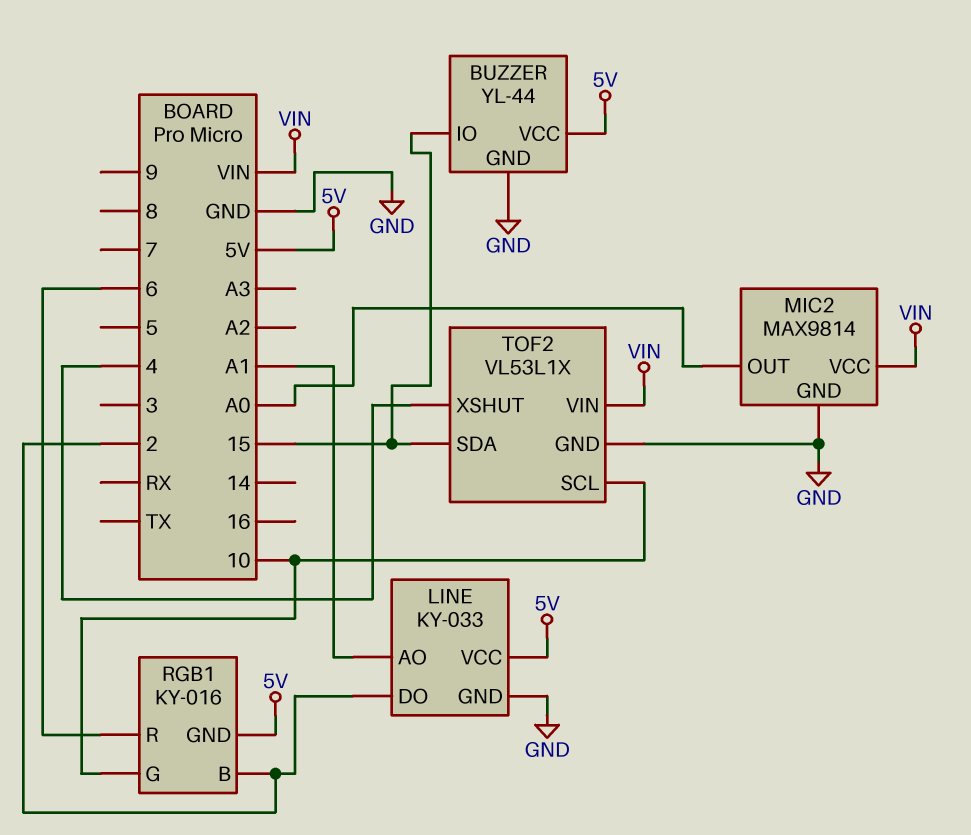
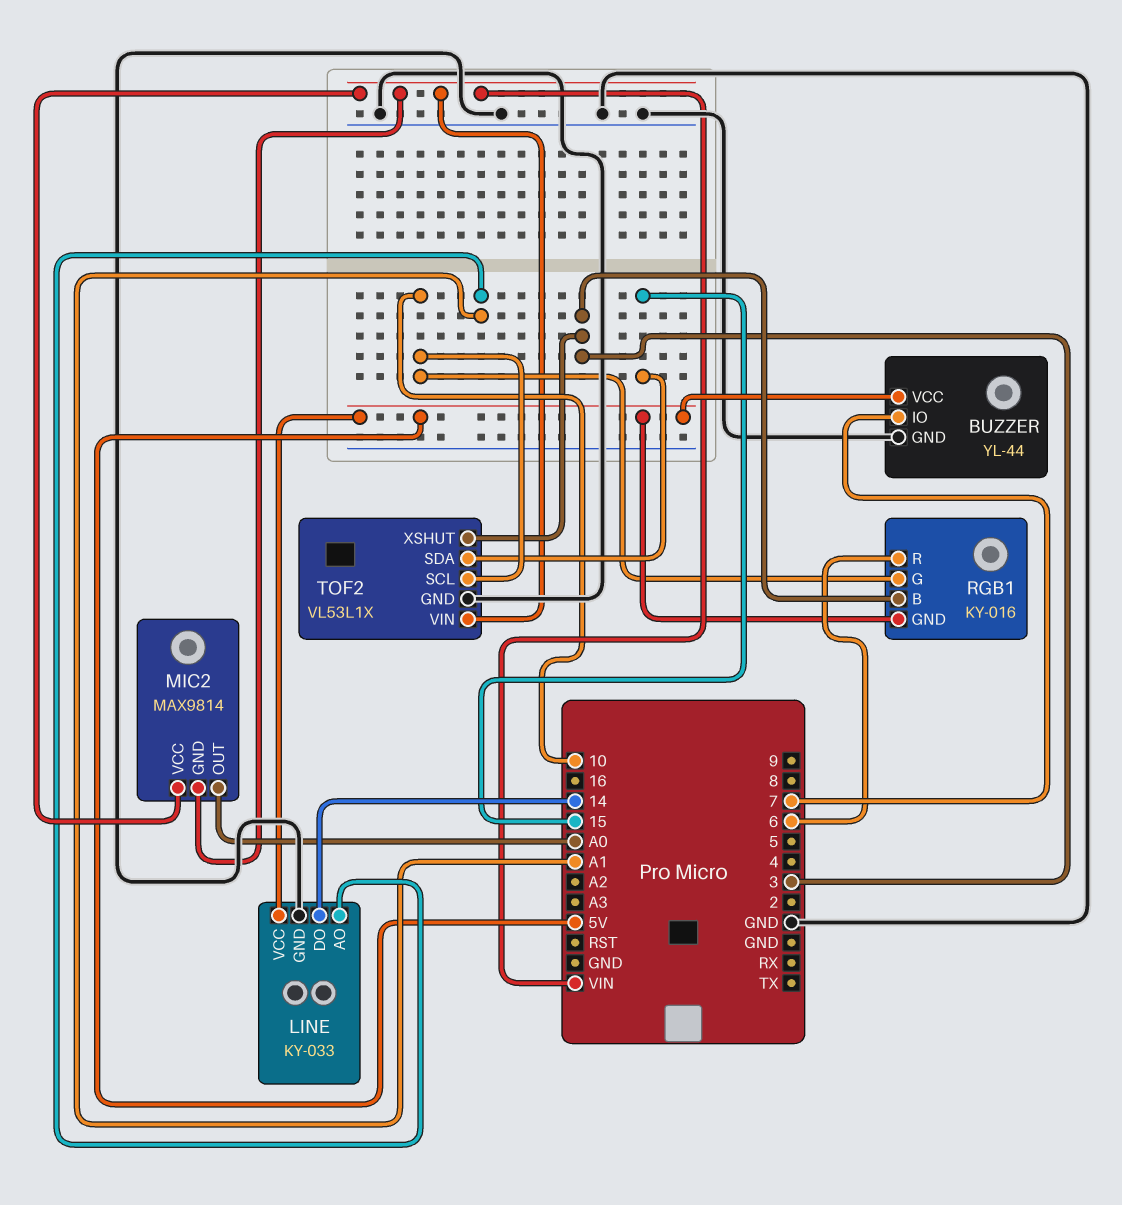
BUZZER pin IO: 15 -> 7
LINE pin DO: 2 -> 14
MIC2 pin GND: GND -> VIN
RGB1 pin B: 2 -> 3
TOF2 pin XSHUT: 4 -> 3

